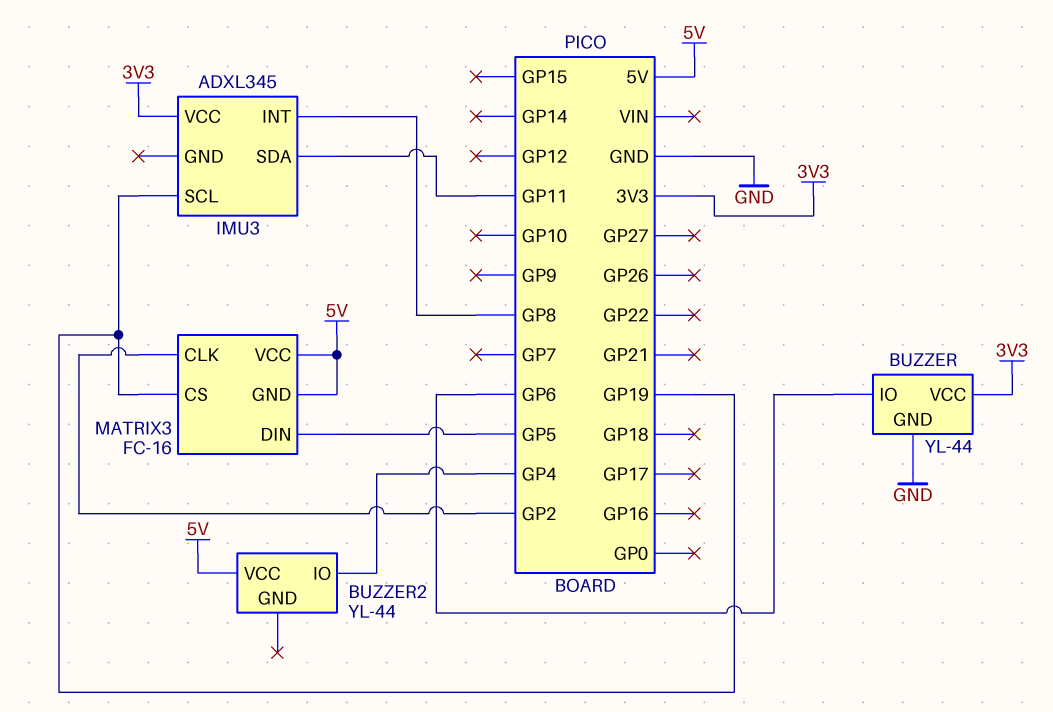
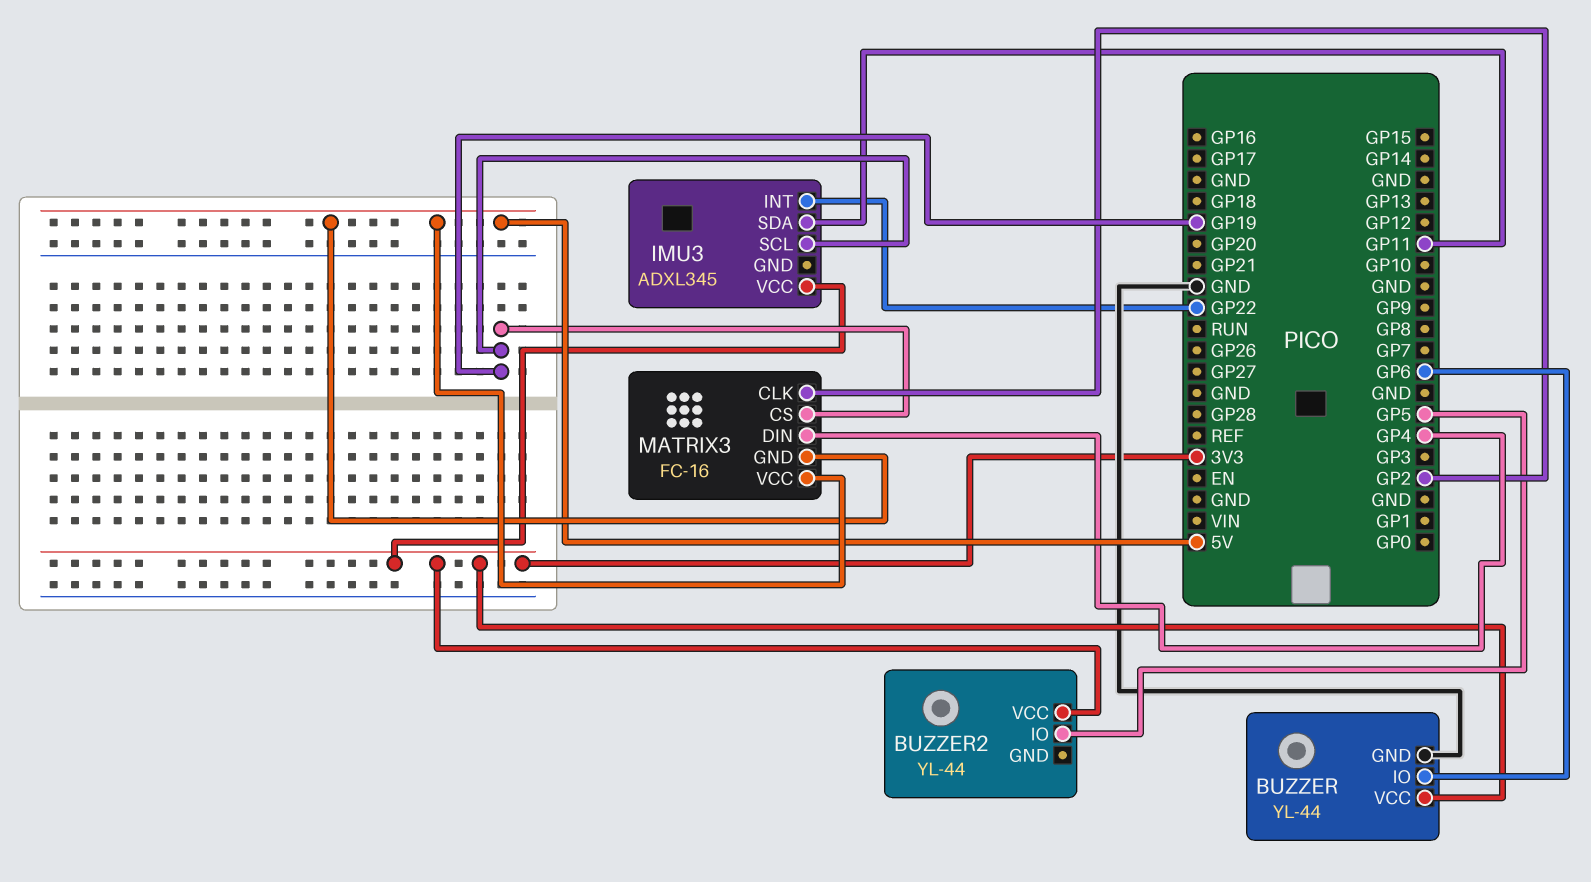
BUZZER2 pin IO: GP4 -> GP5
BUZZER2 pin VCC: 5V -> 3V3
IMU3 pin INT: GP8 -> GP22
MATRIX3 pin DIN: GP5 -> GP4

